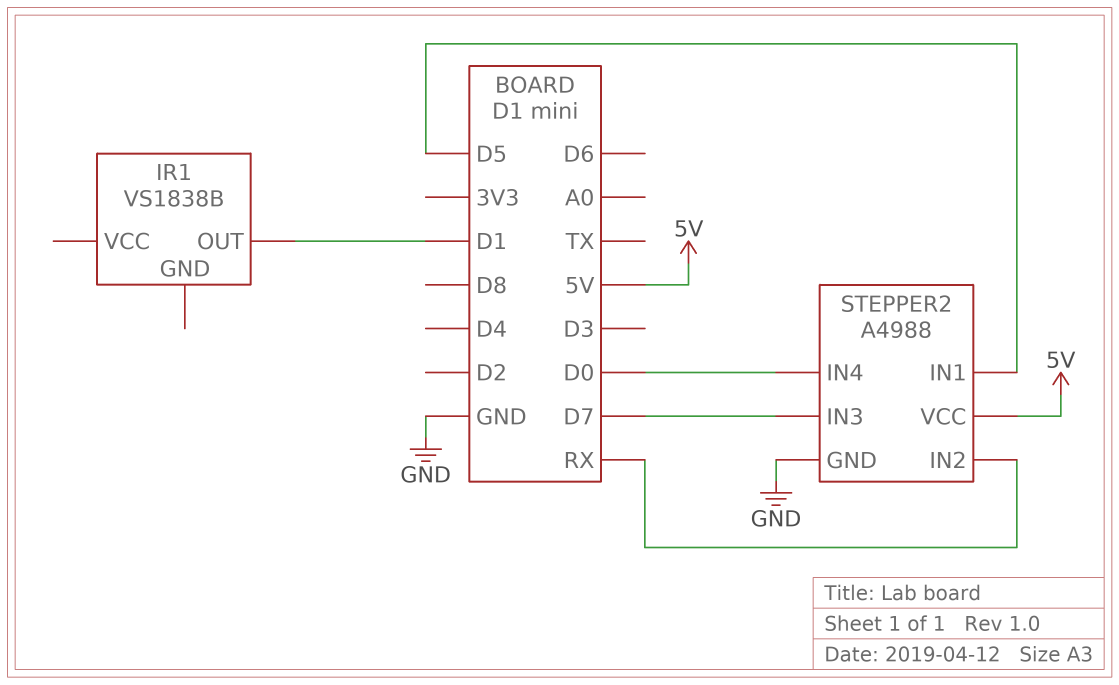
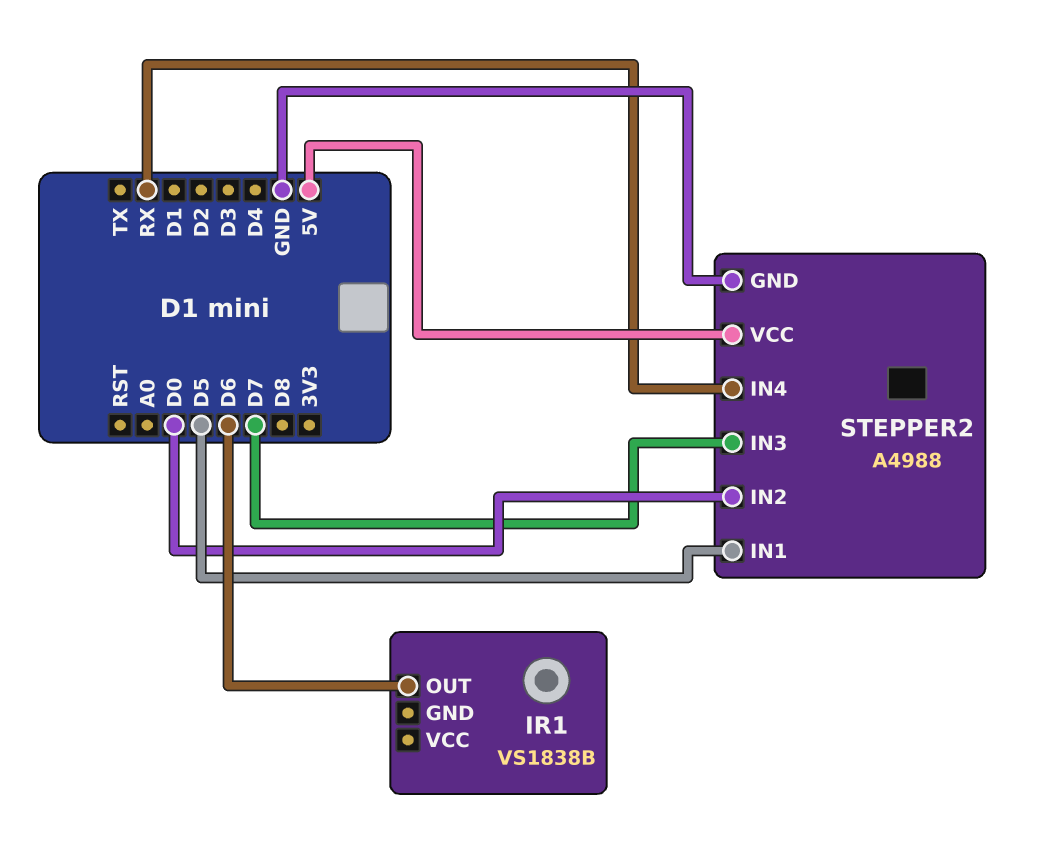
IR1 pin OUT: D1 -> D6
STEPPER2 pin IN2: RX -> D0
STEPPER2 pin IN4: D0 -> RX

